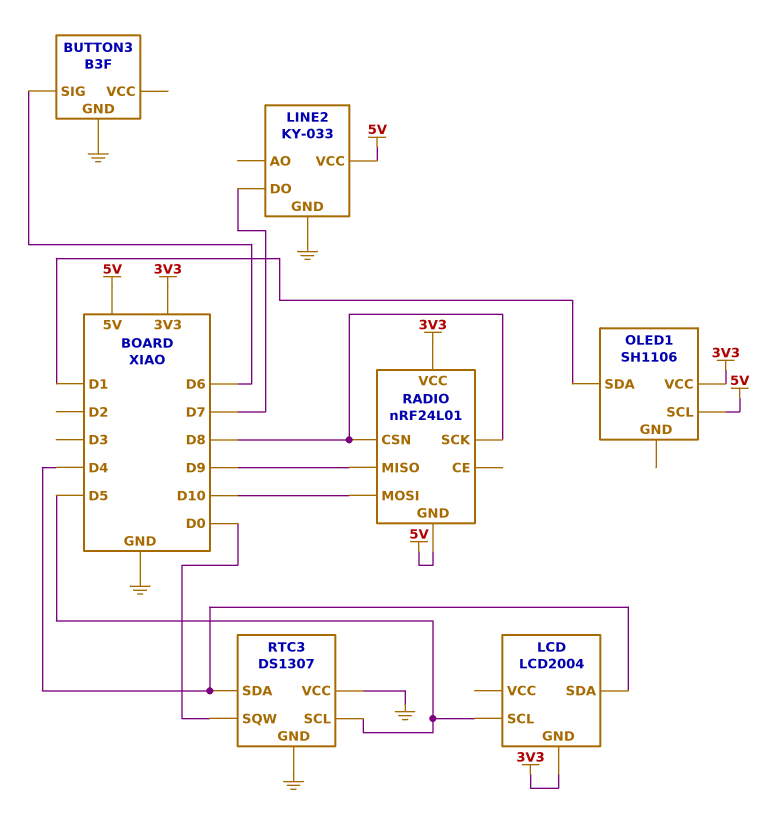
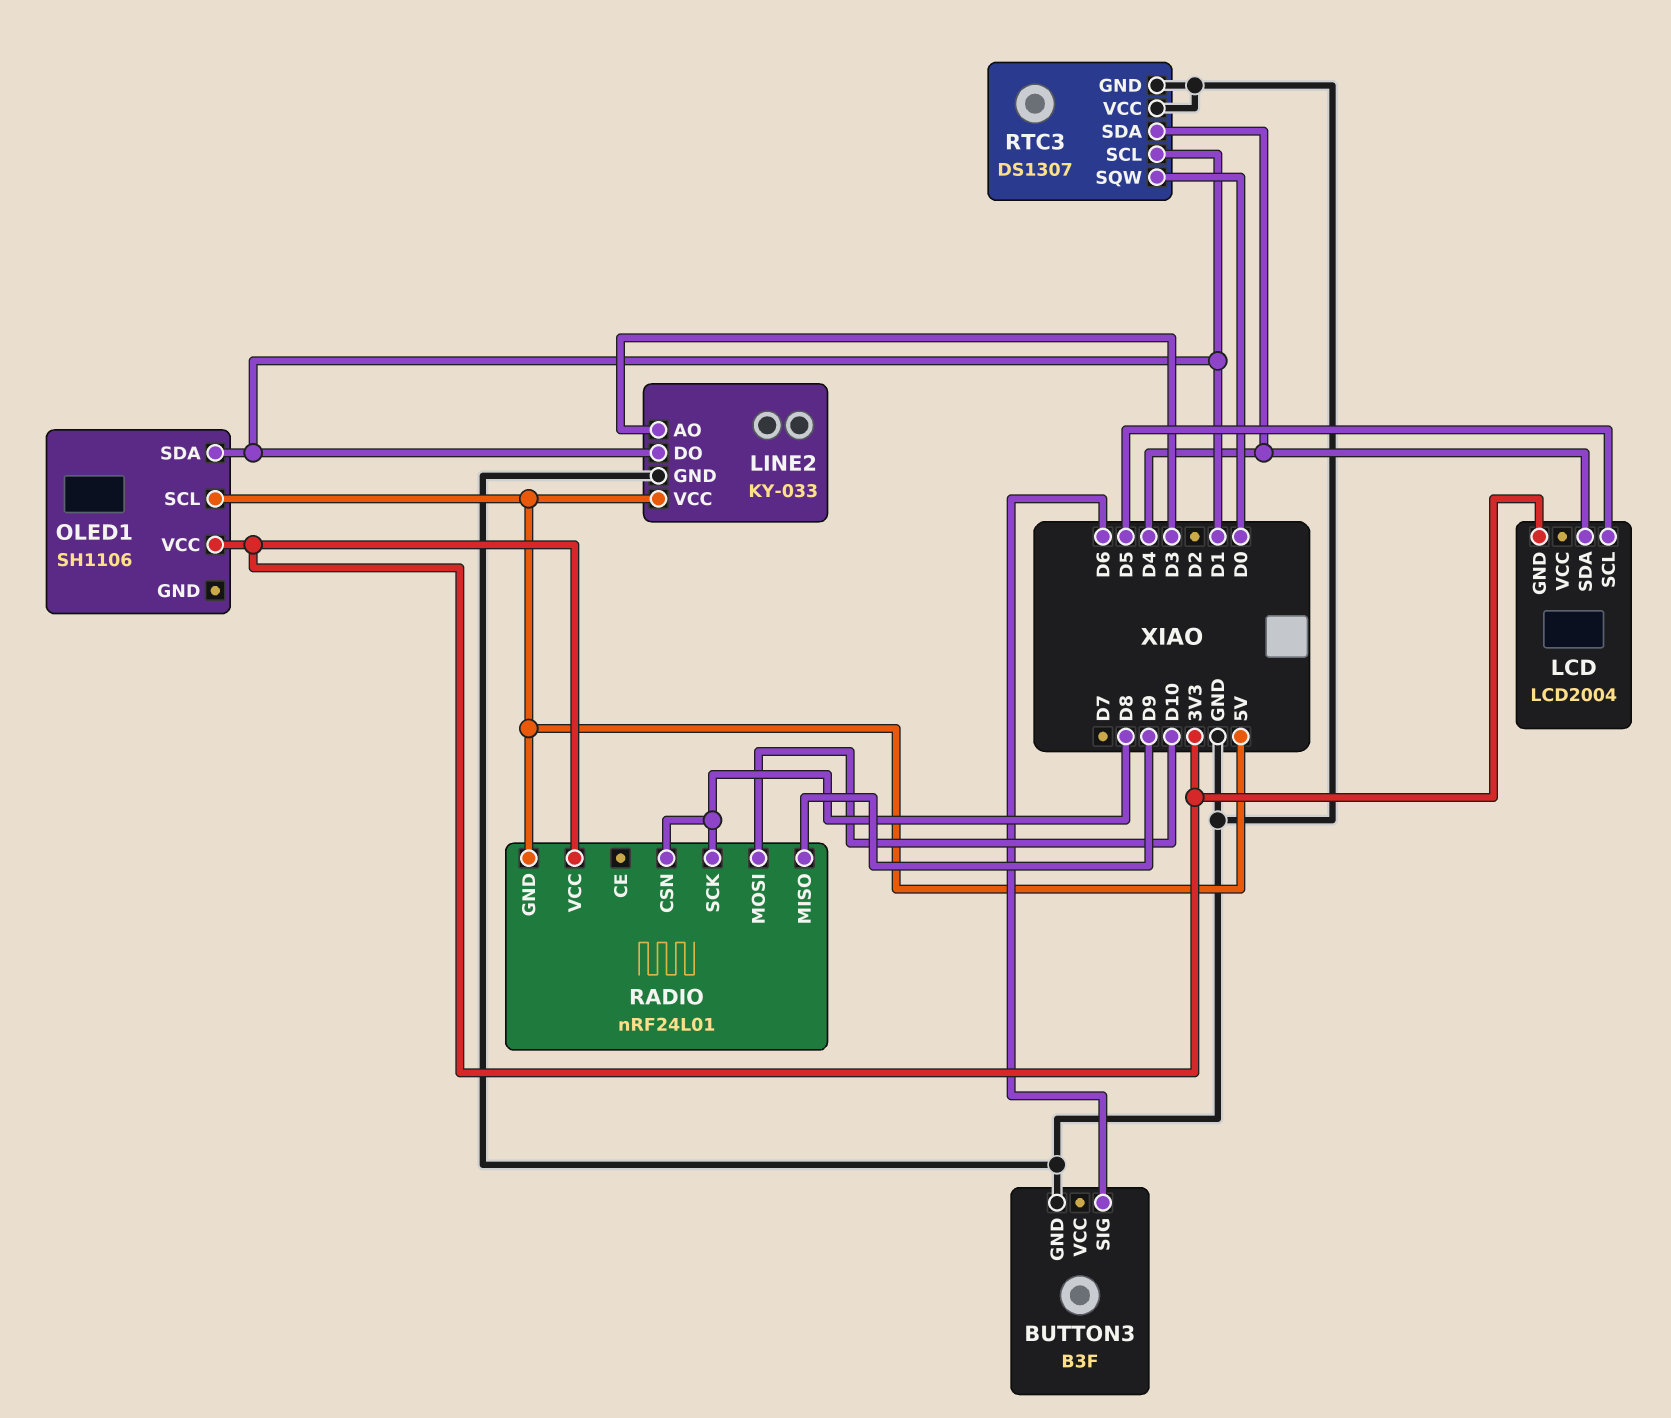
LINE2 pin AO: none -> D3
LINE2 pin DO: D7 -> D1
RTC3 pin SCL: D5 -> D1

